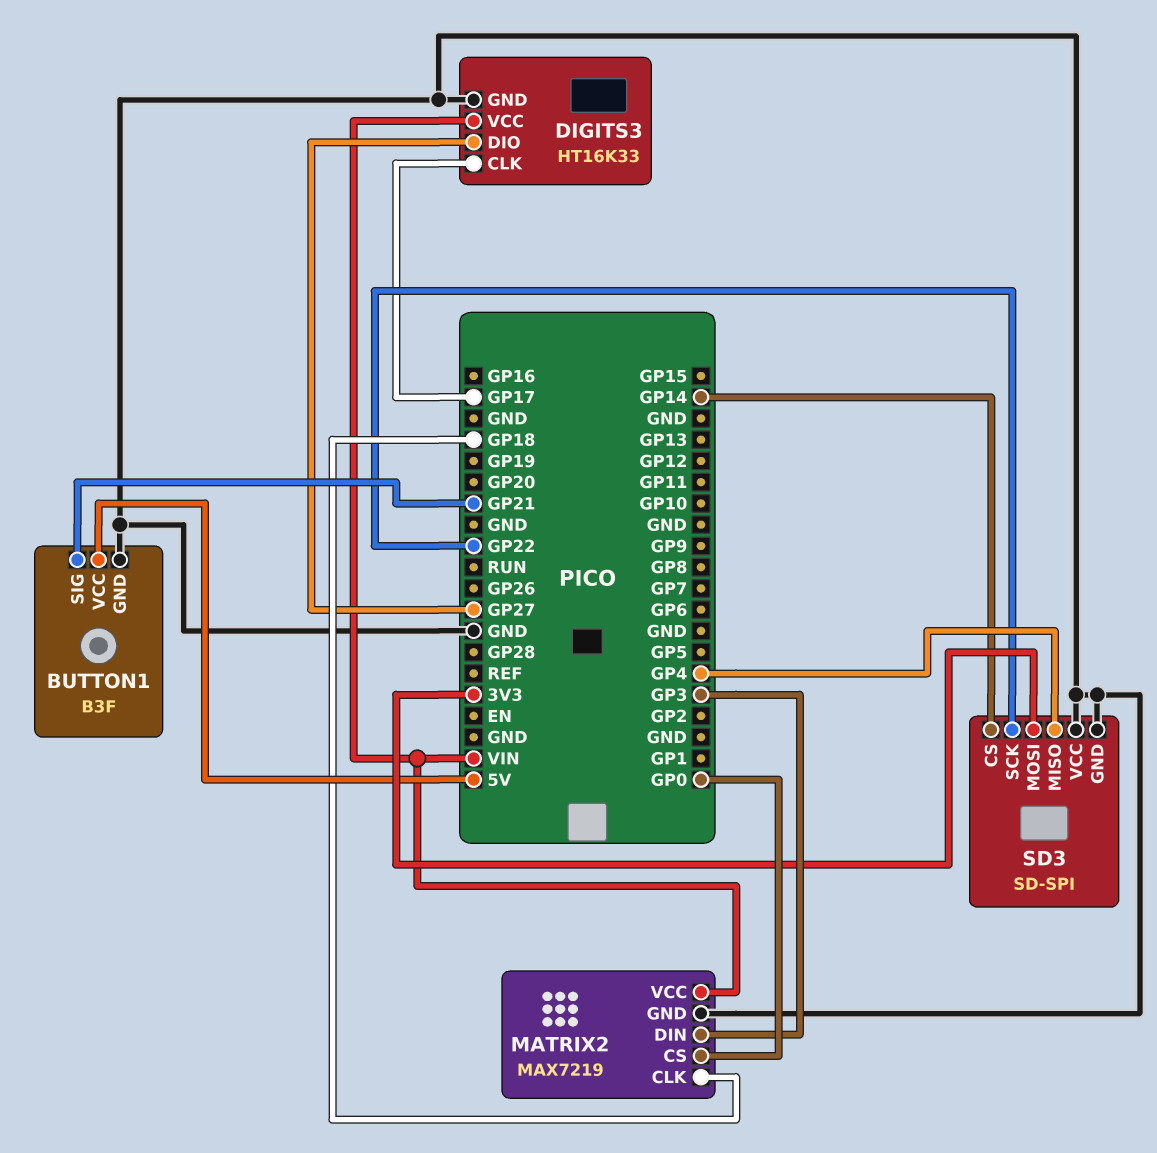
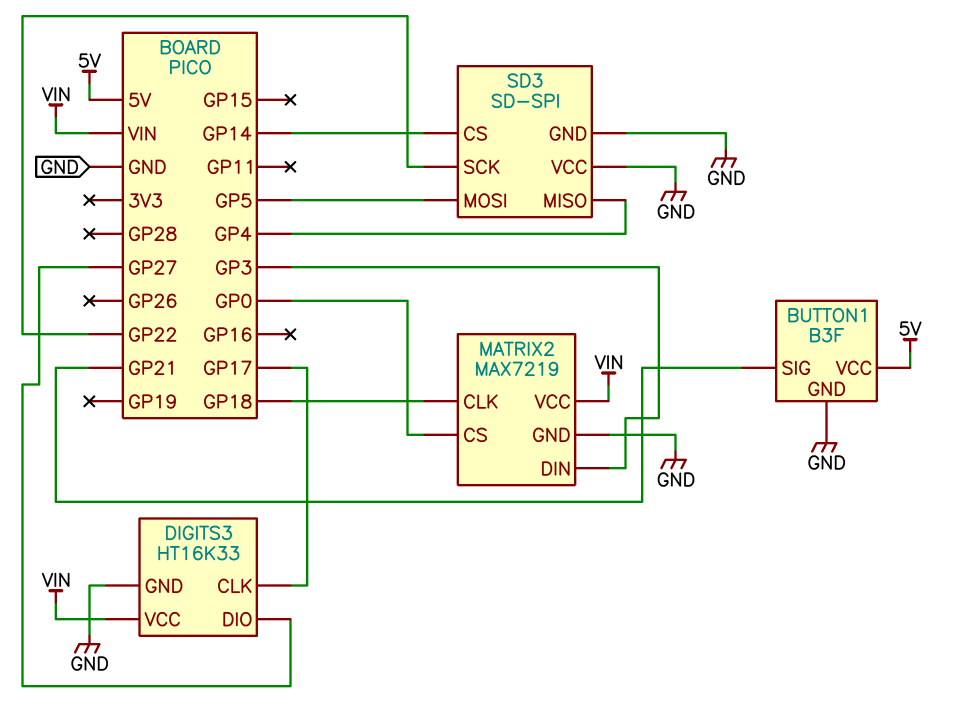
SD3 pin MOSI: 3V3 -> GP5

